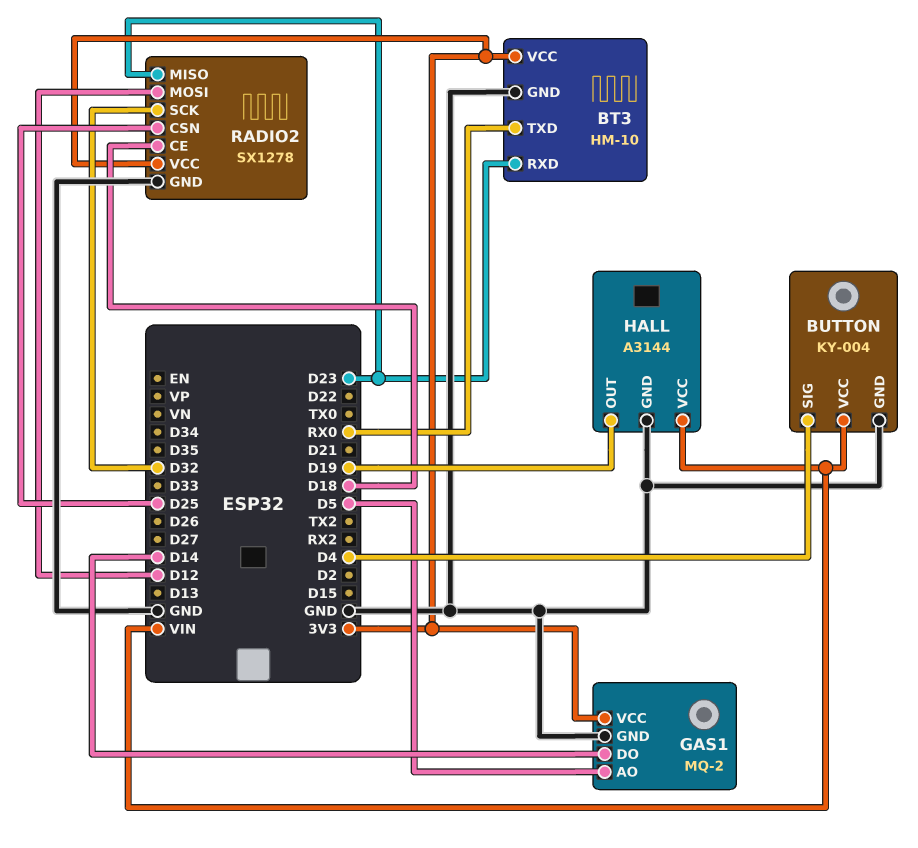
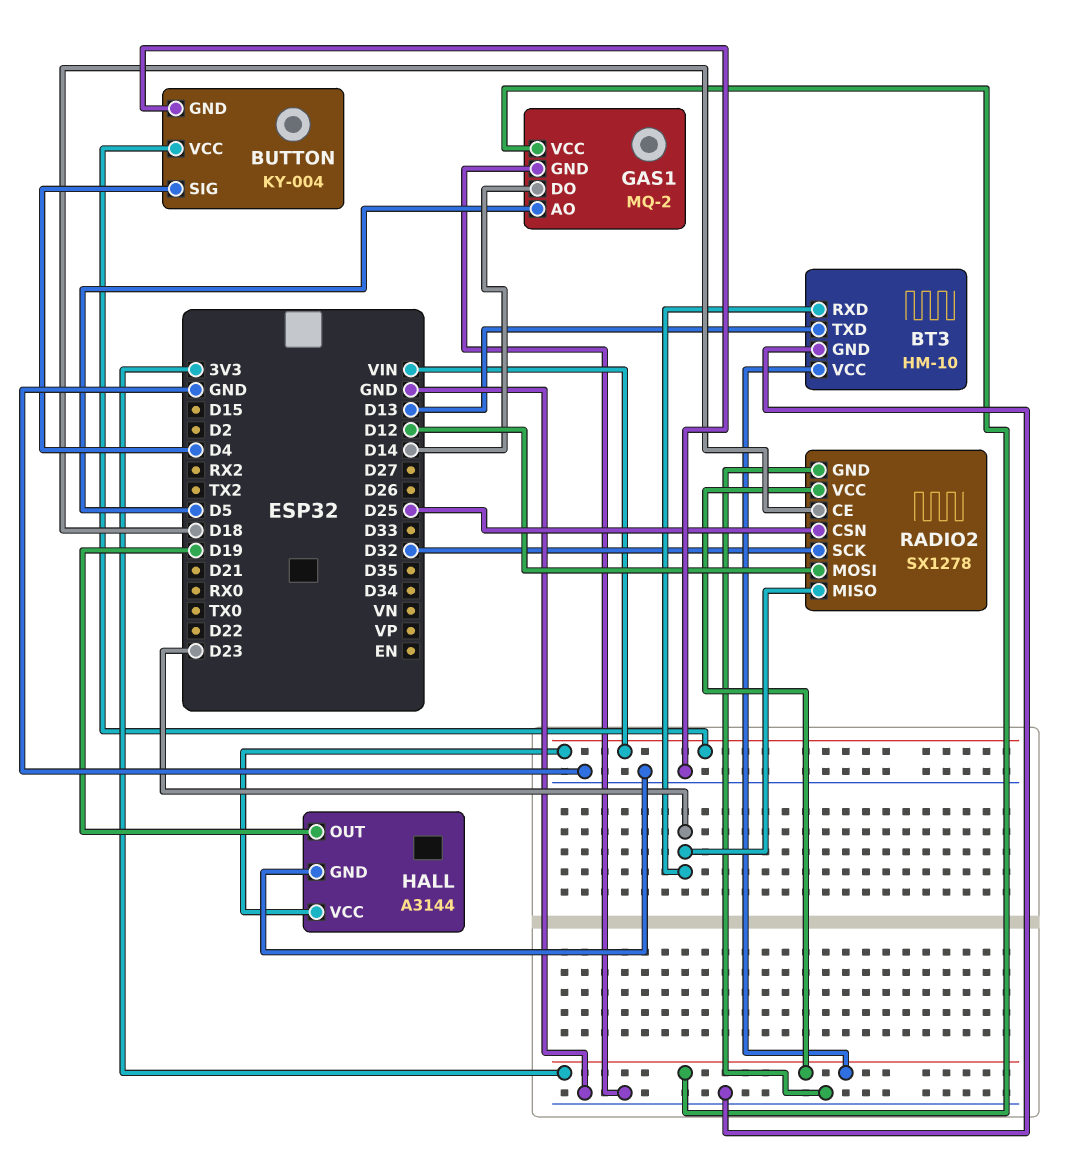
BT3 pin TXD: RX0 -> D13

